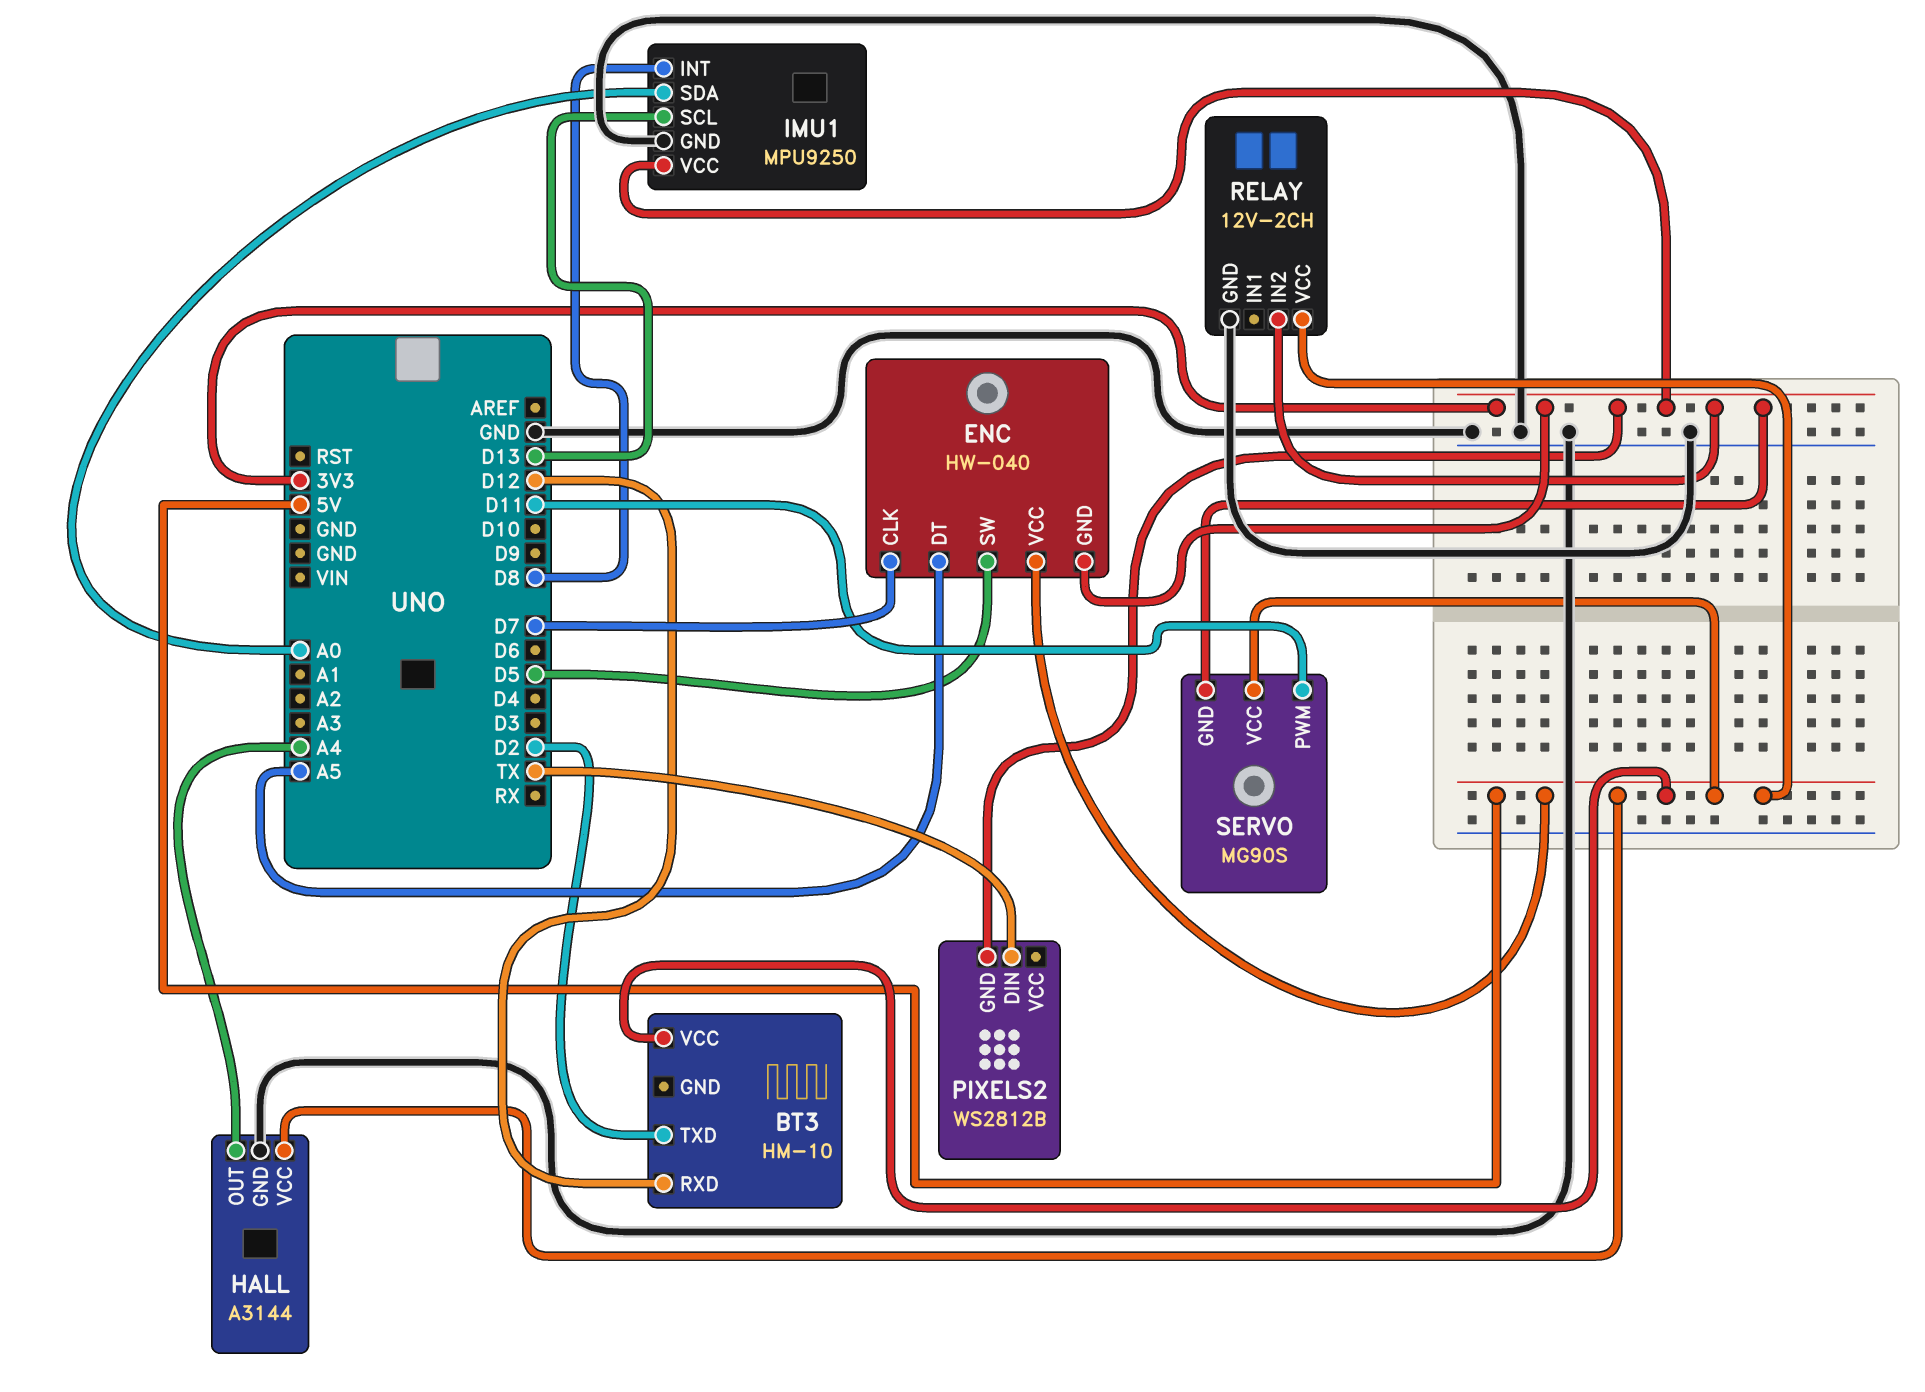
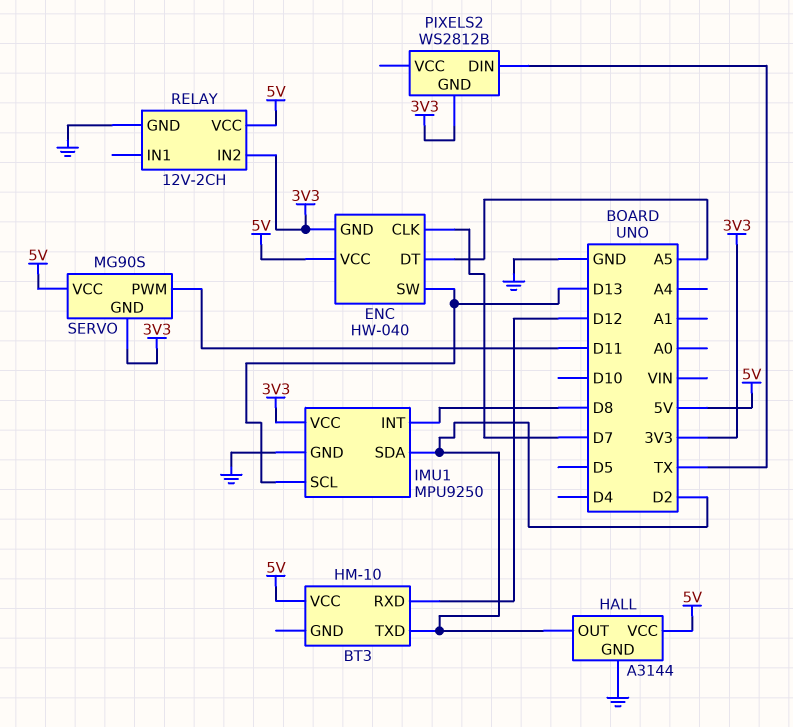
ENC pin SW: D5 -> D13
HALL pin OUT: A4 -> D2
IMU1 pin SDA: A0 -> D2

